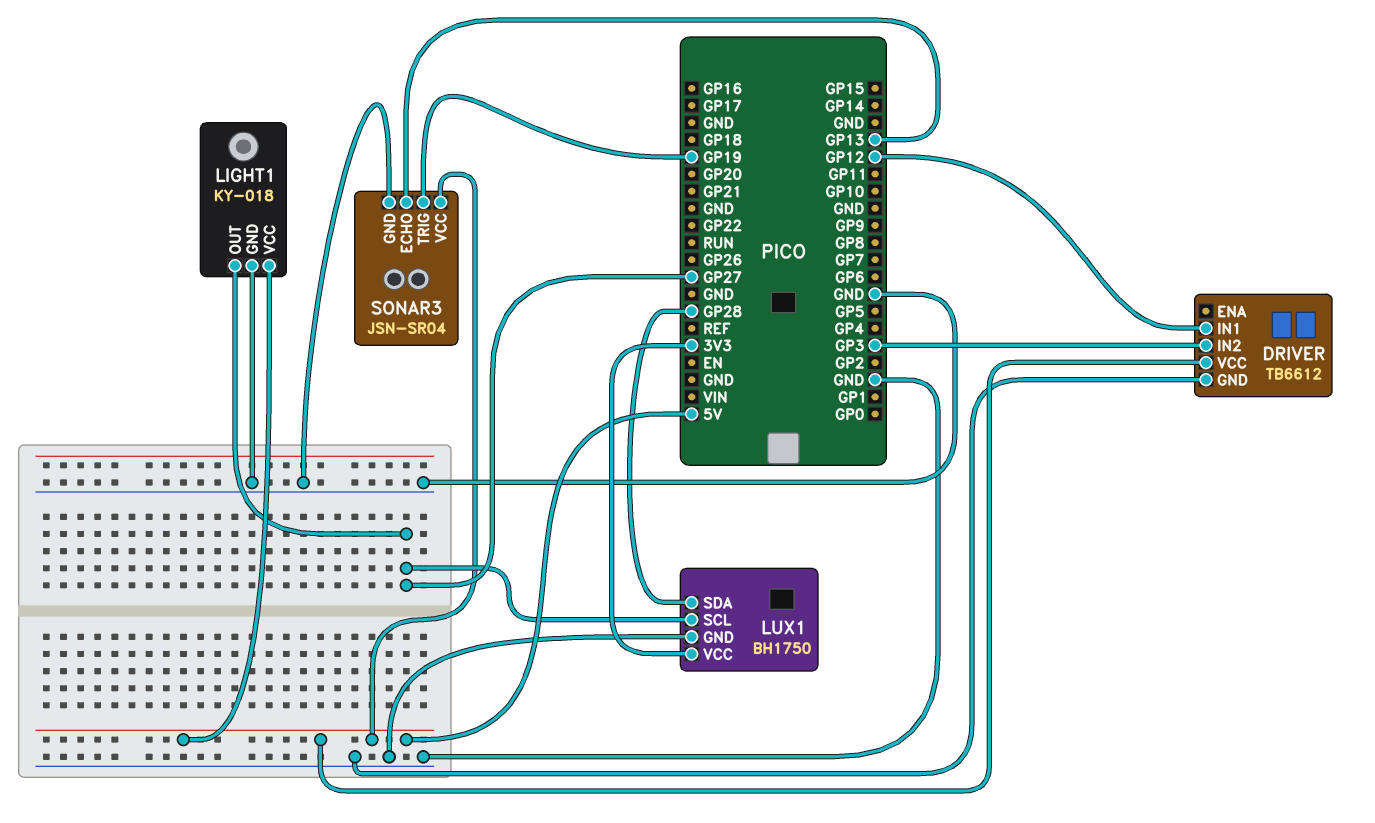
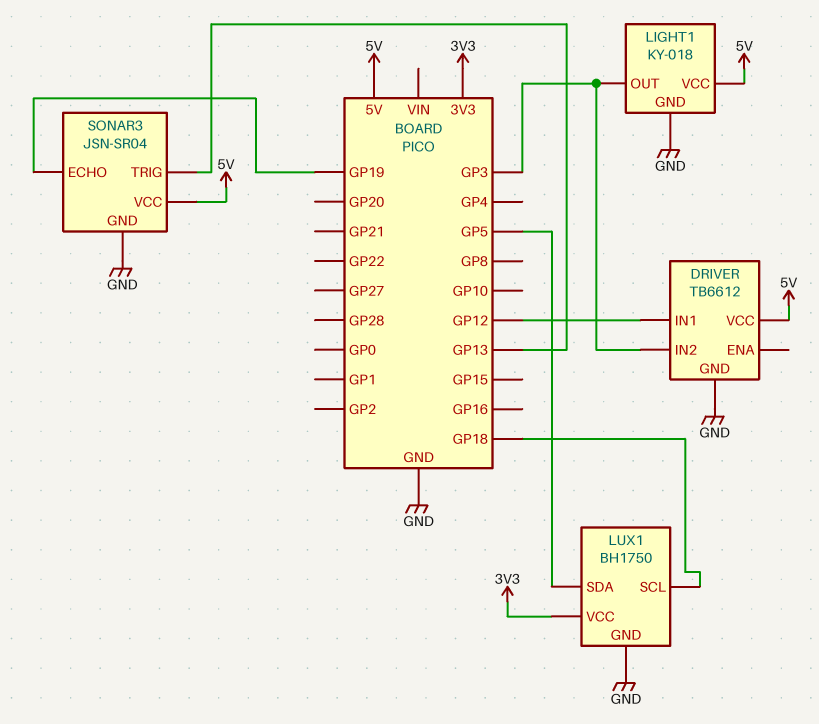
LIGHT1 pin OUT: GP27 -> GP3
LUX1 pin SCL: GP27 -> GP18
LUX1 pin SDA: GP28 -> GP5
SONAR3 pin ECHO: GP13 -> GP19
SONAR3 pin TRIG: GP19 -> GP13

